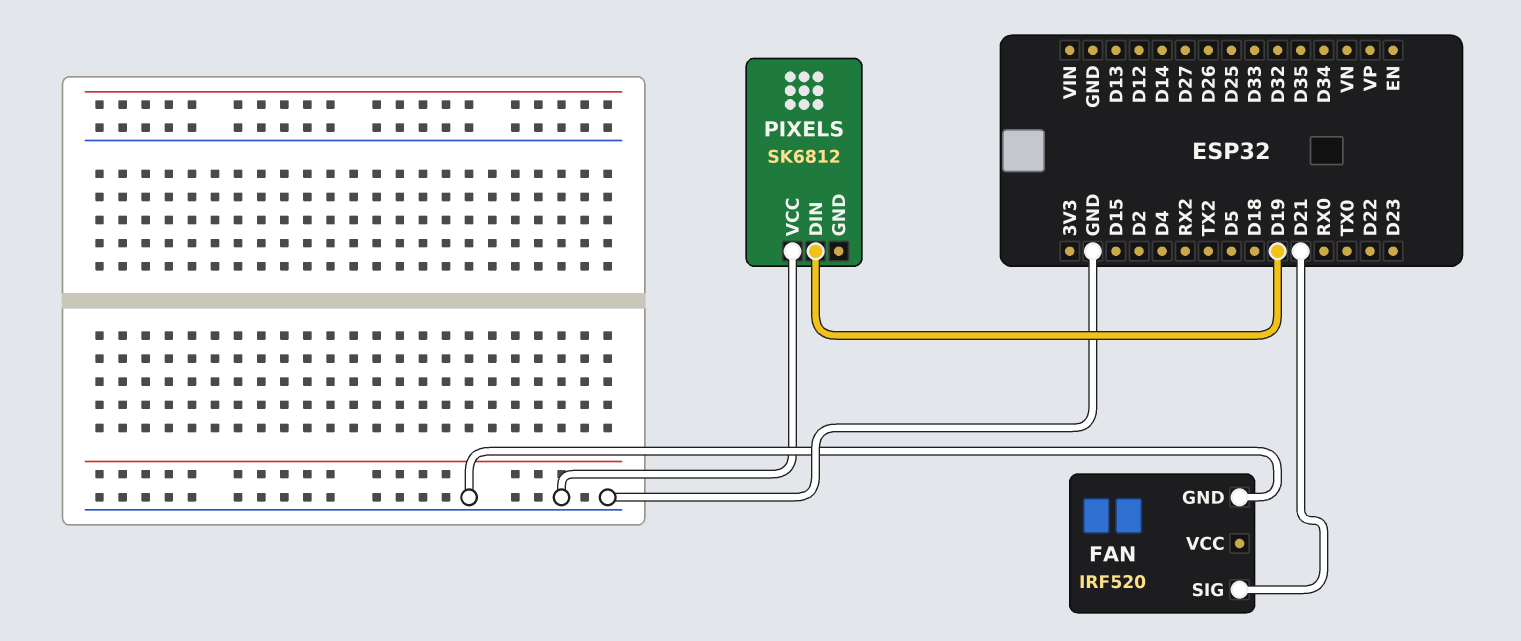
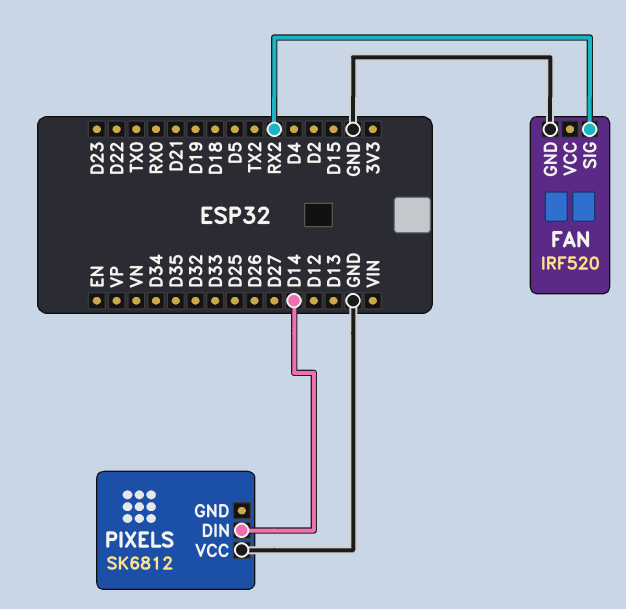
FAN pin SIG: D21 -> RX2
PIXELS pin DIN: D19 -> D14

